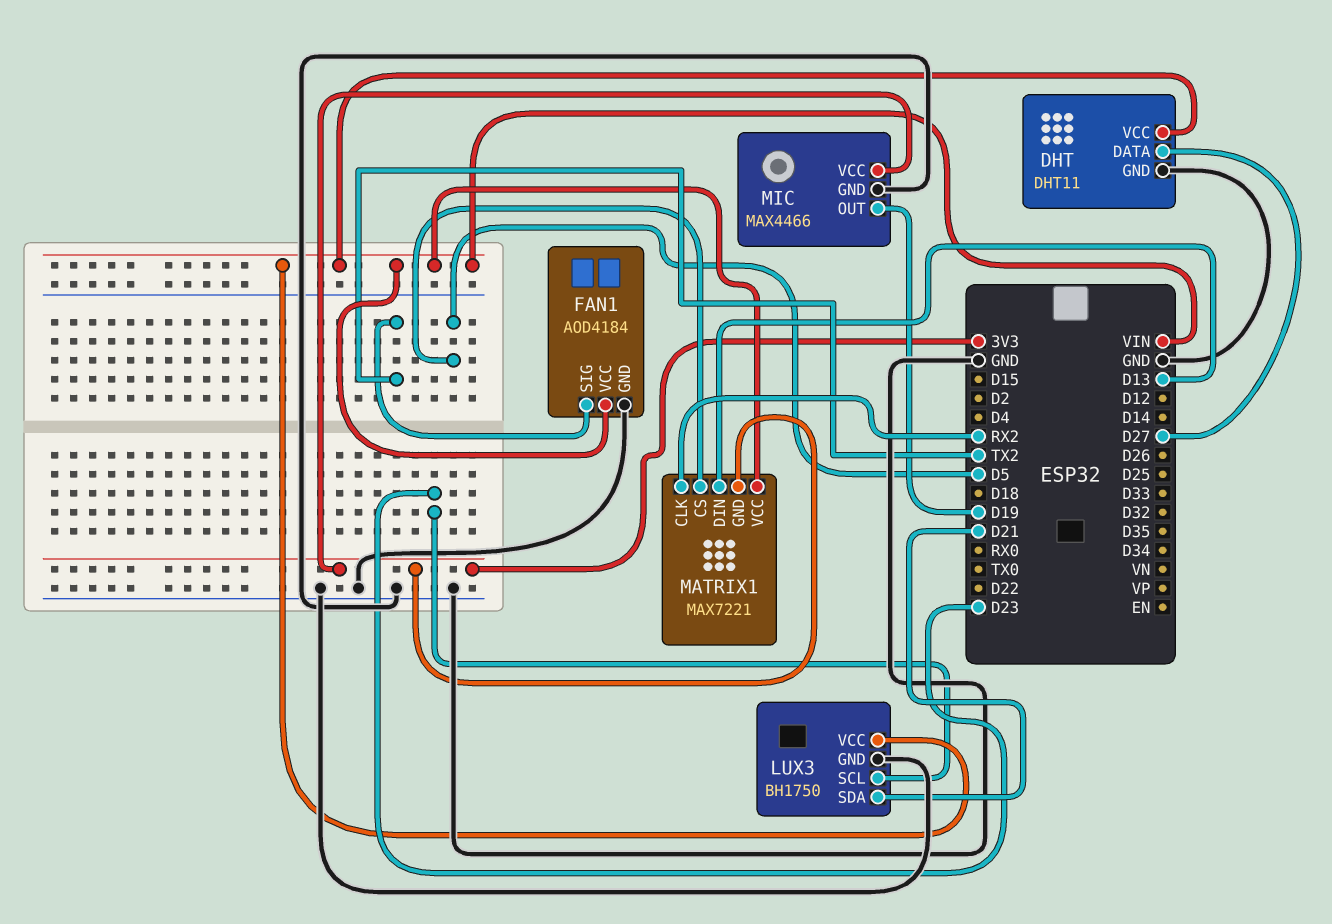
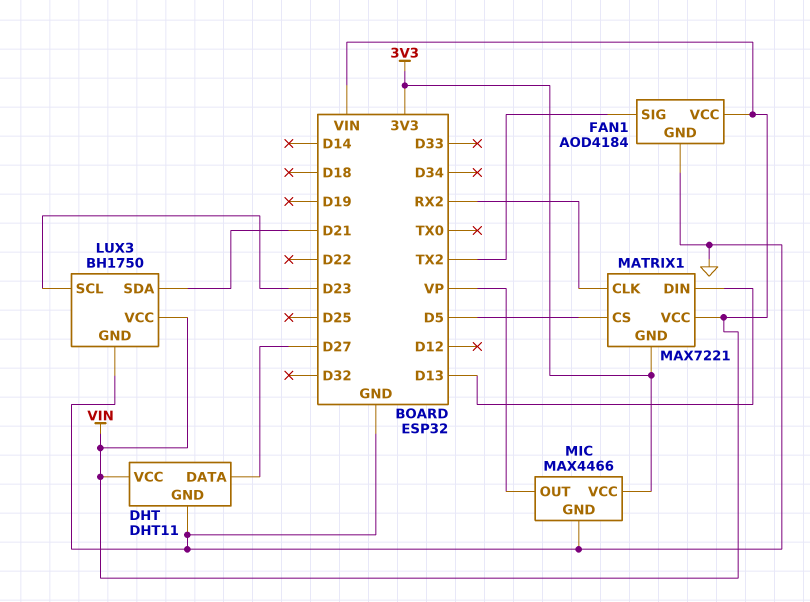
MIC pin OUT: D19 -> VP

